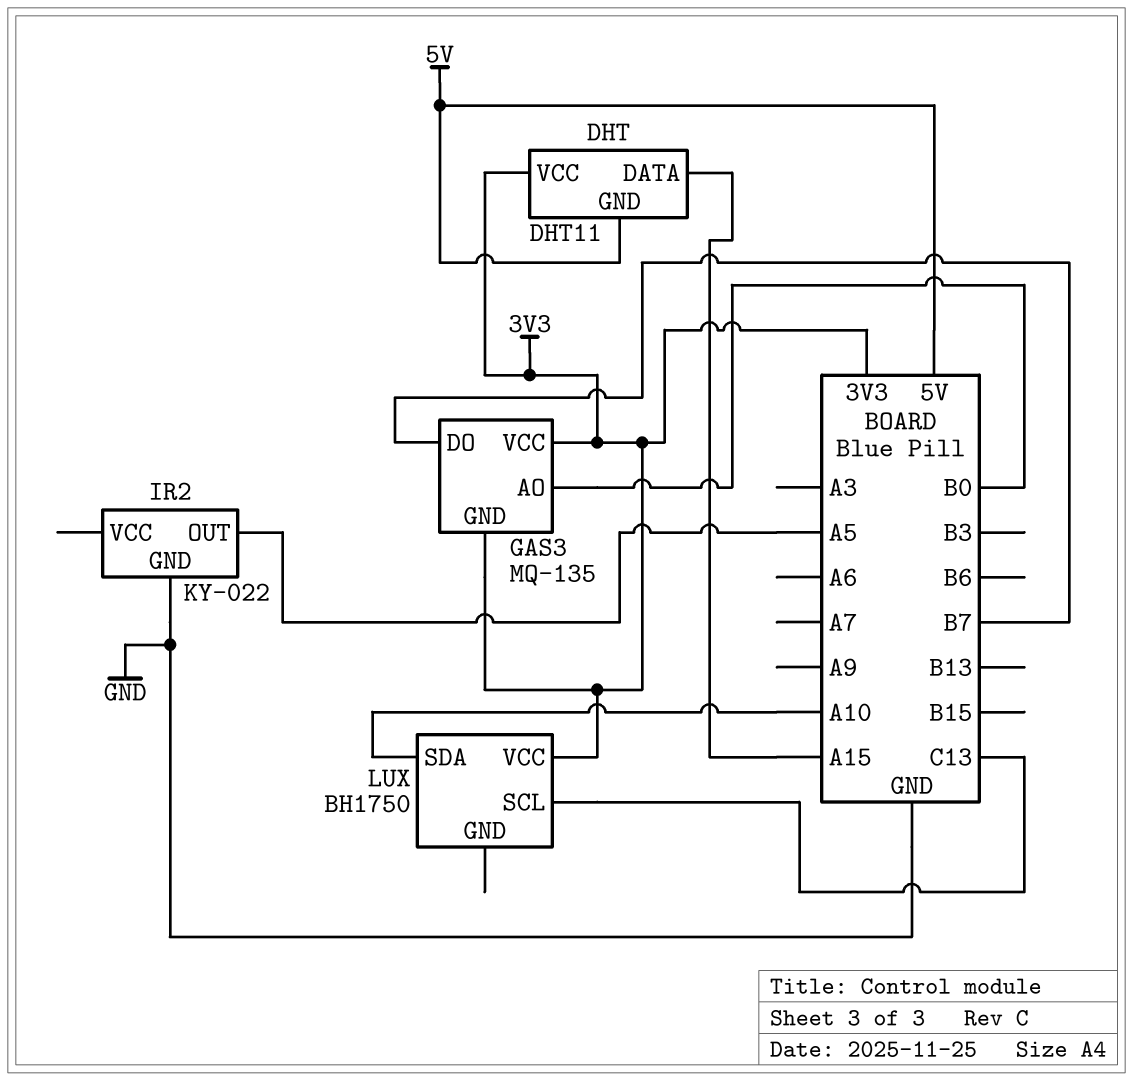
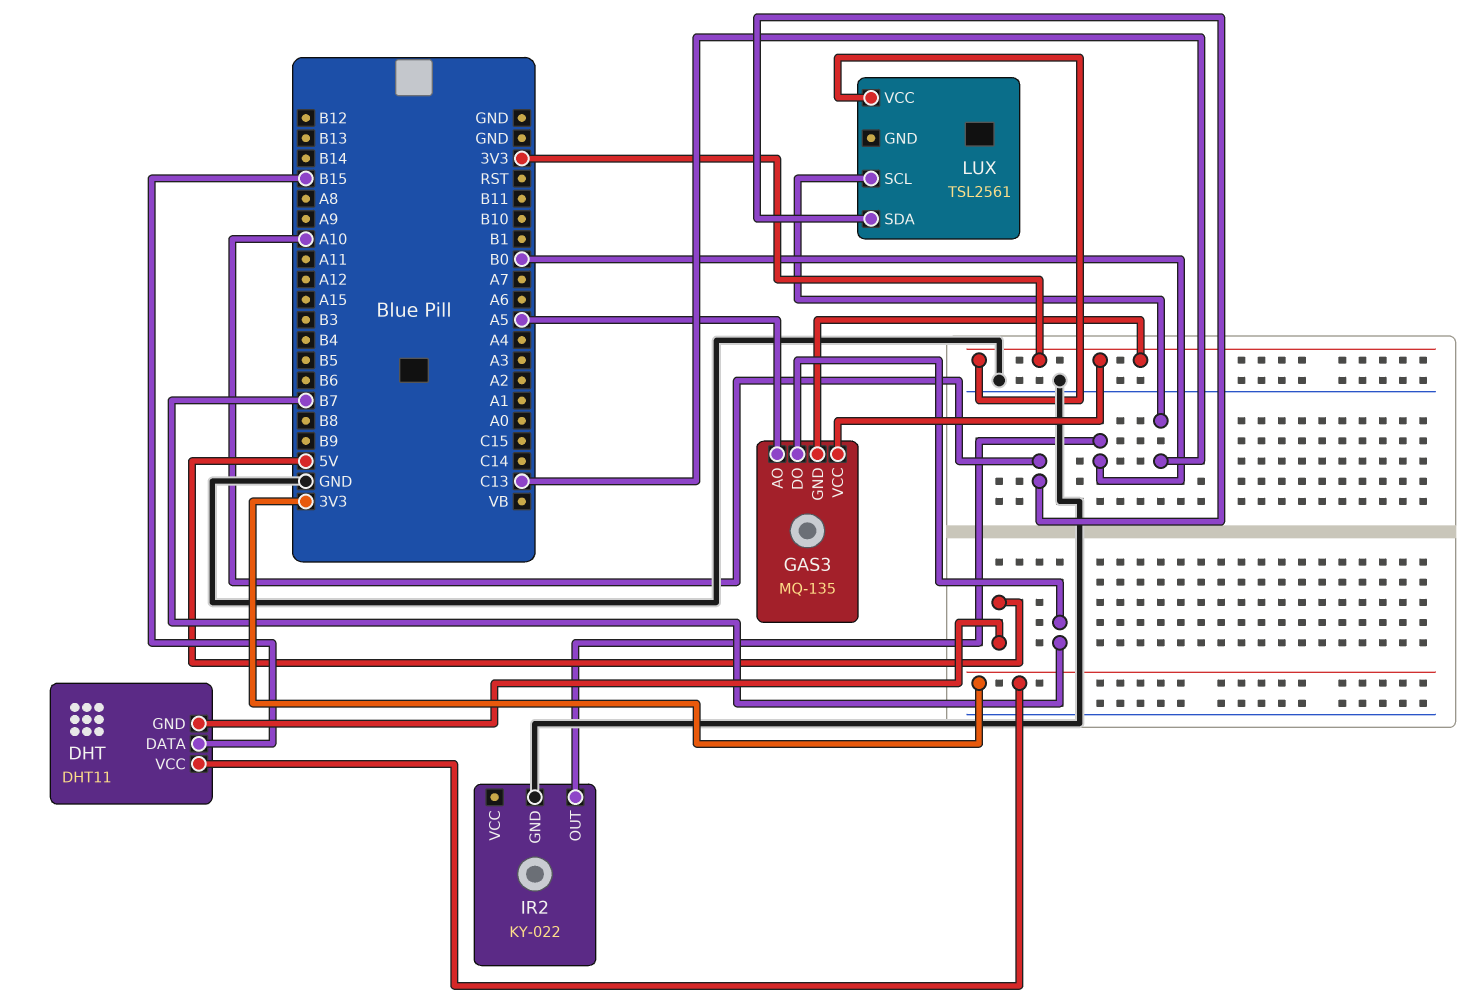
DHT pin DATA: A15 -> B15
GAS3 pin AO: B0 -> A5
IR2 pin OUT: A5 -> B0
LUX: BH1750 -> TSL2561

